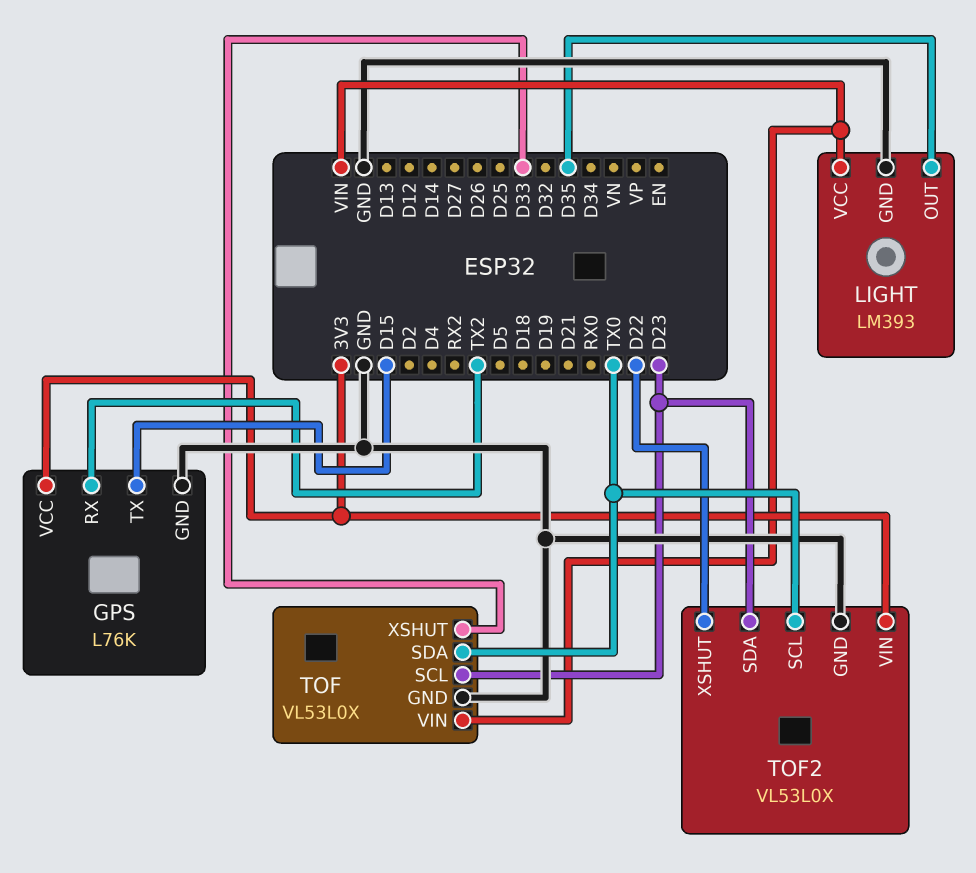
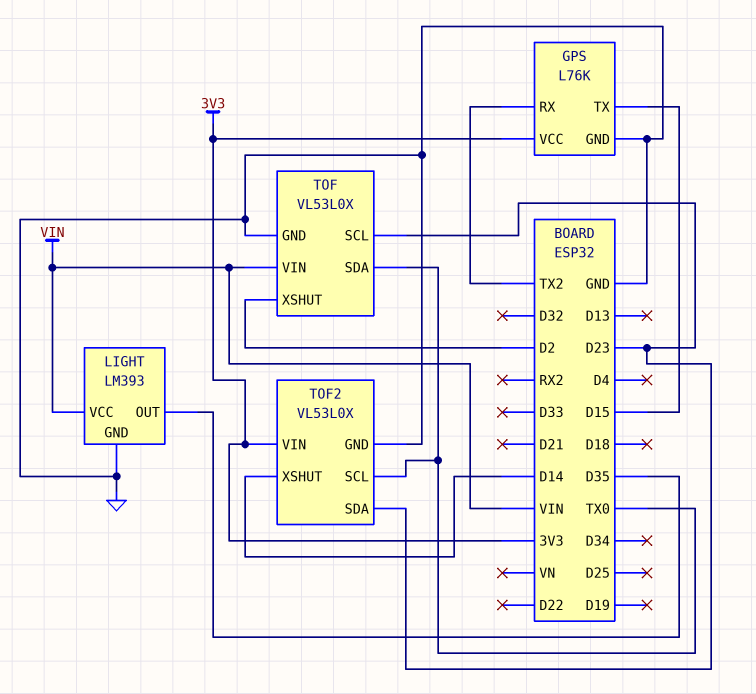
TOF pin XSHUT: D33 -> D2
TOF2 pin XSHUT: D22 -> D14

